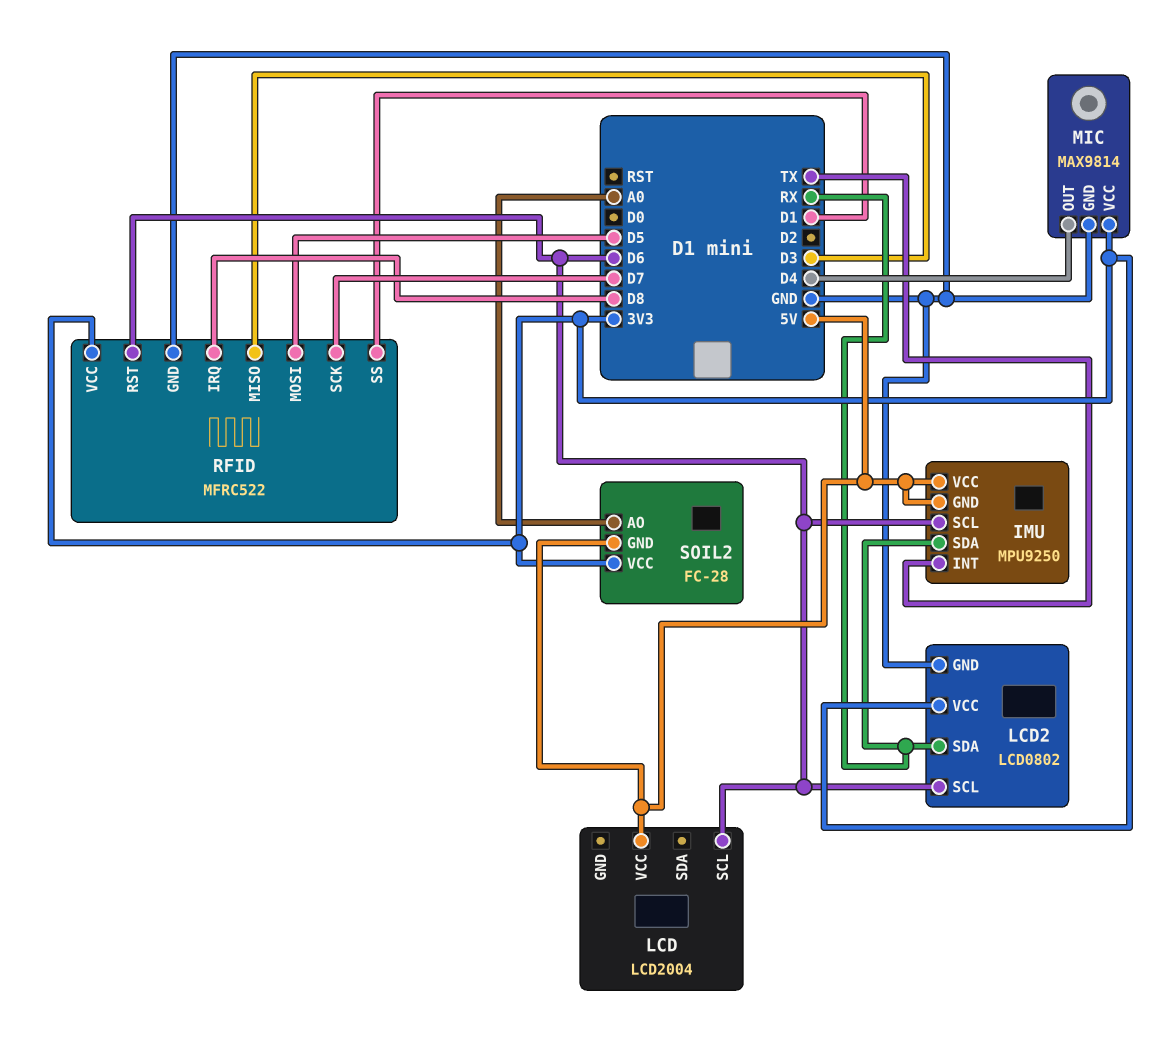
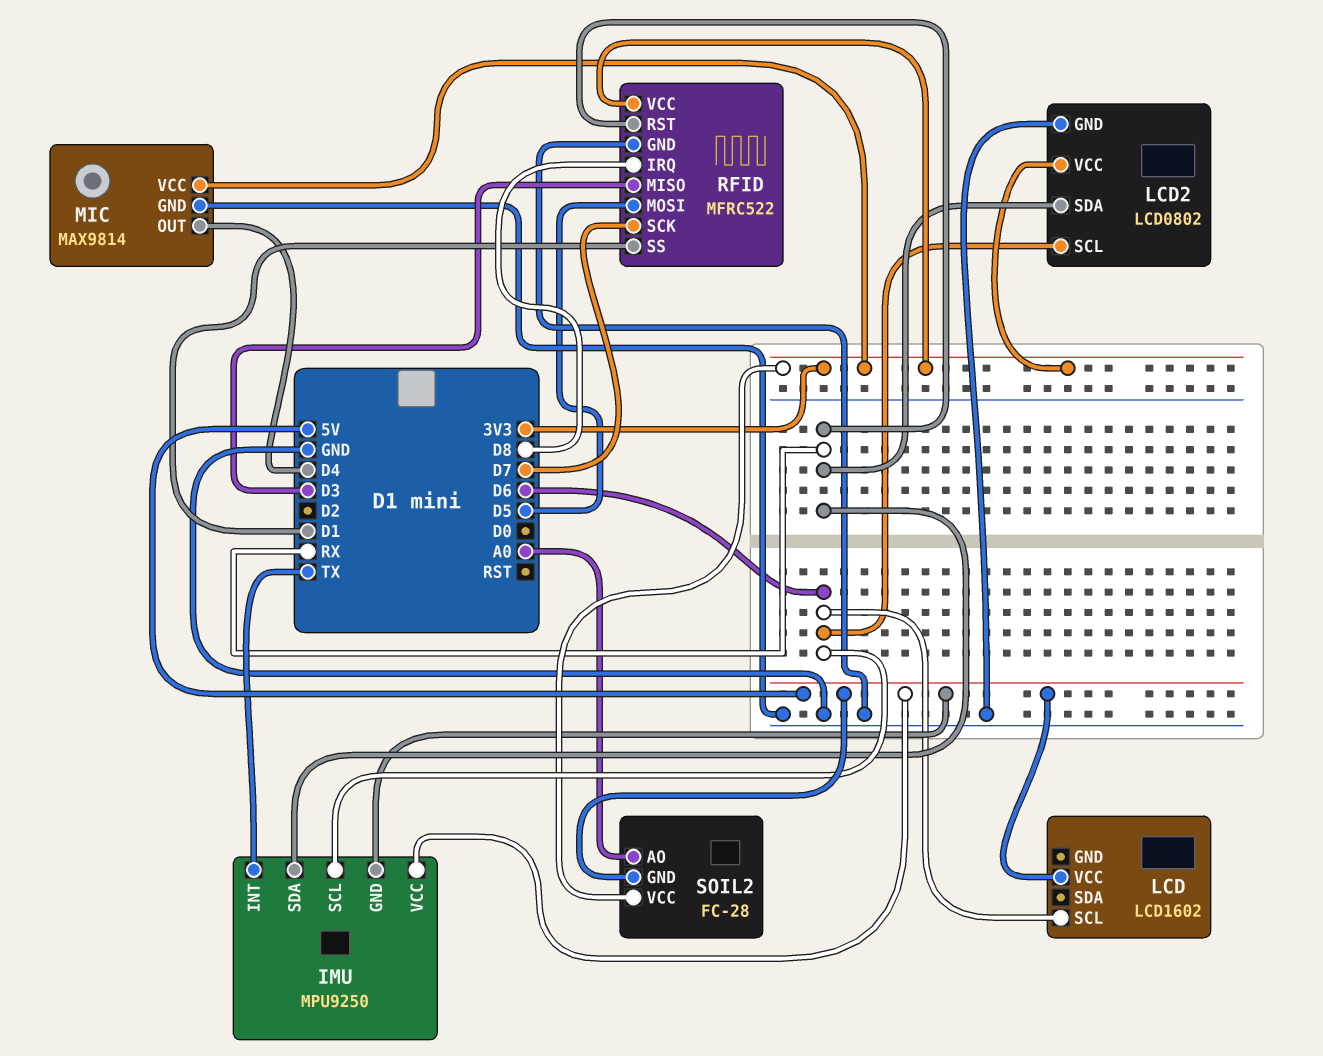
LCD: LCD2004 -> LCD1602
RFID pin RST: D6 -> RX

